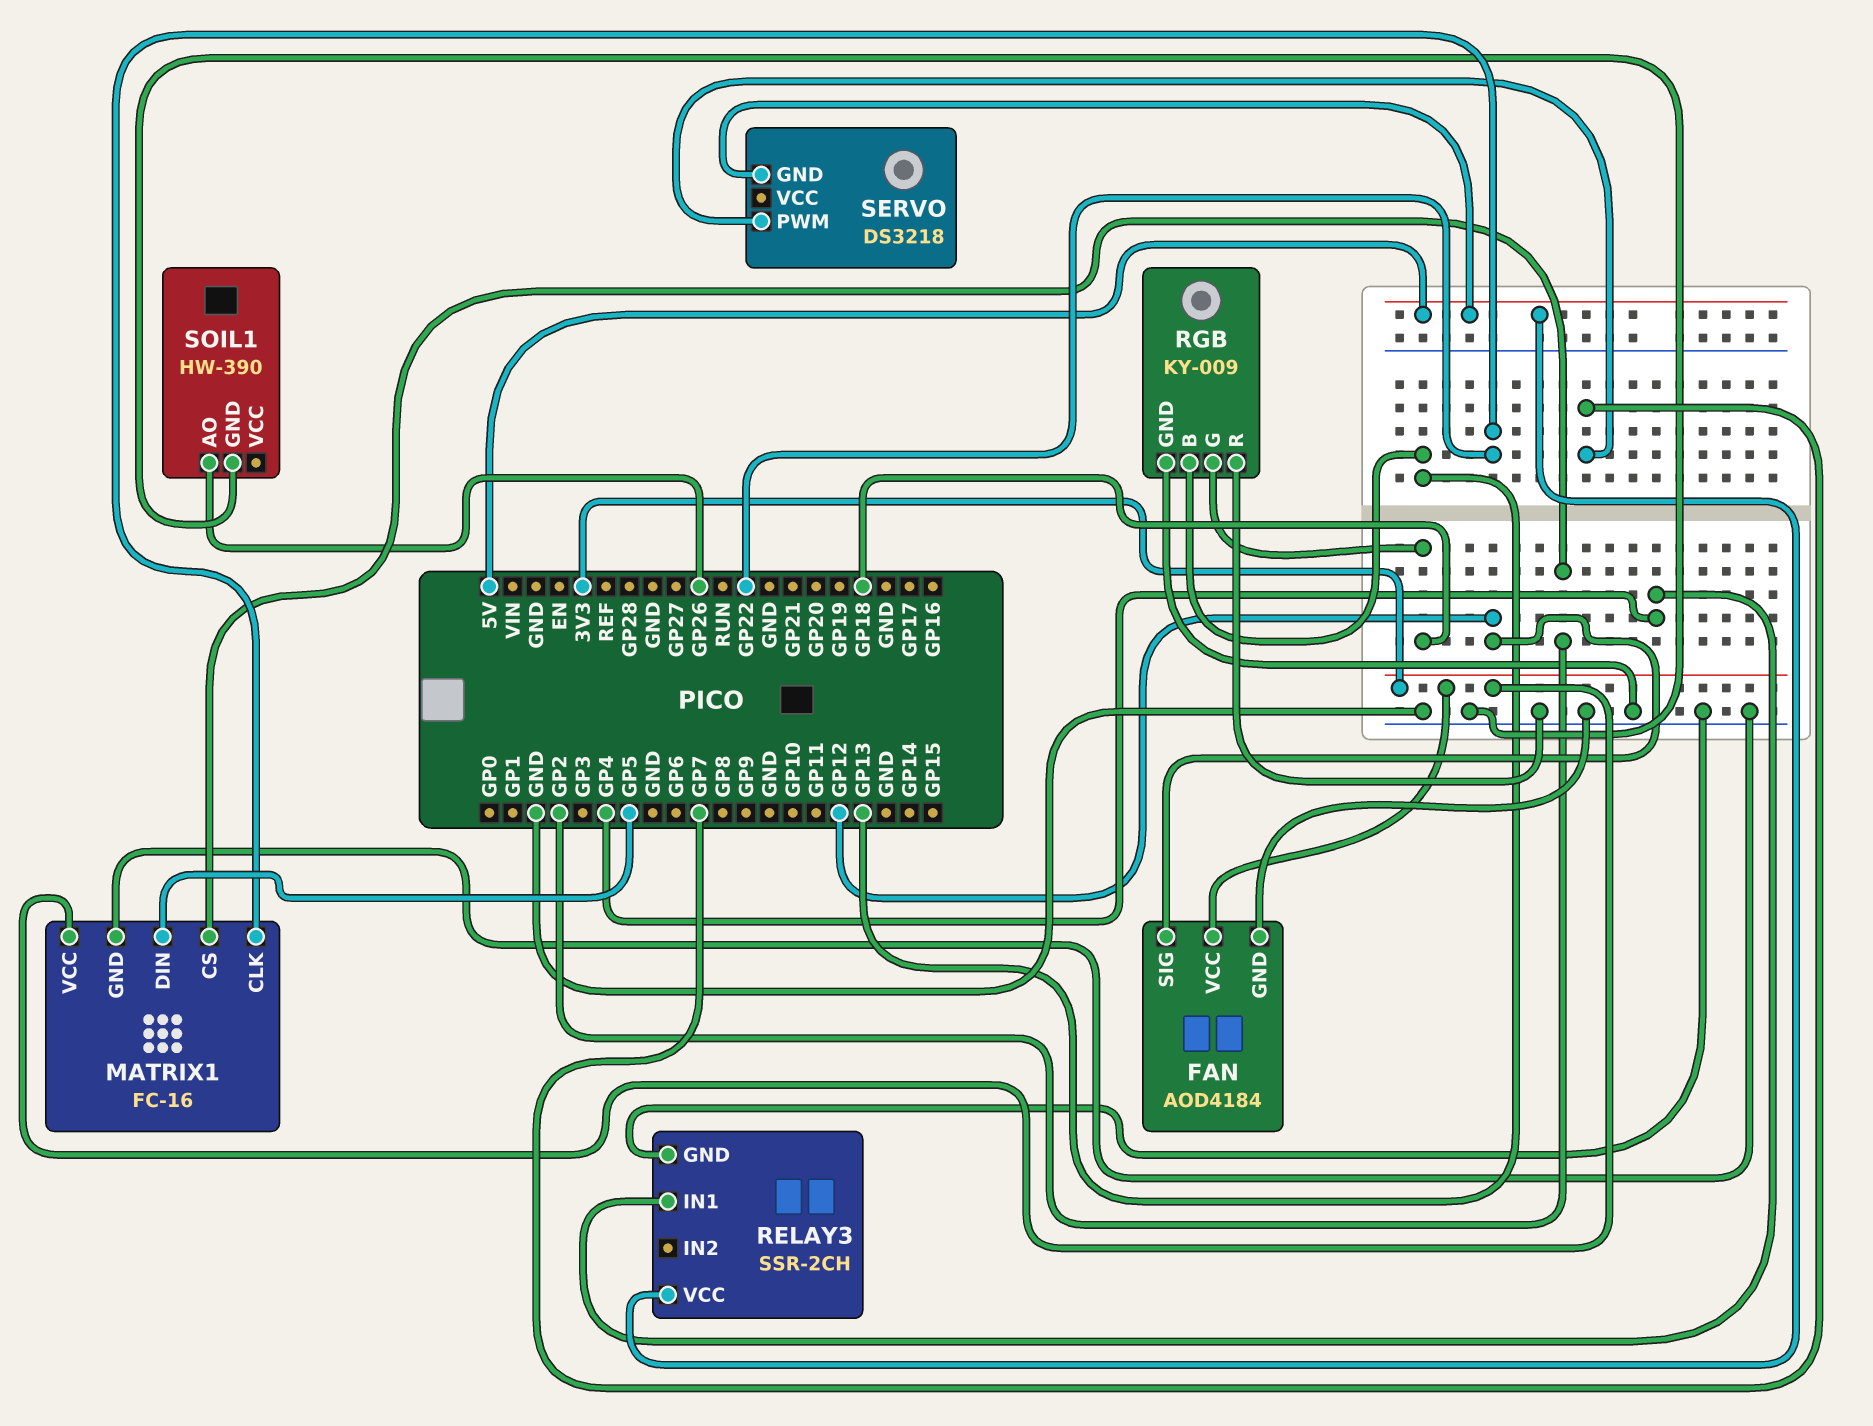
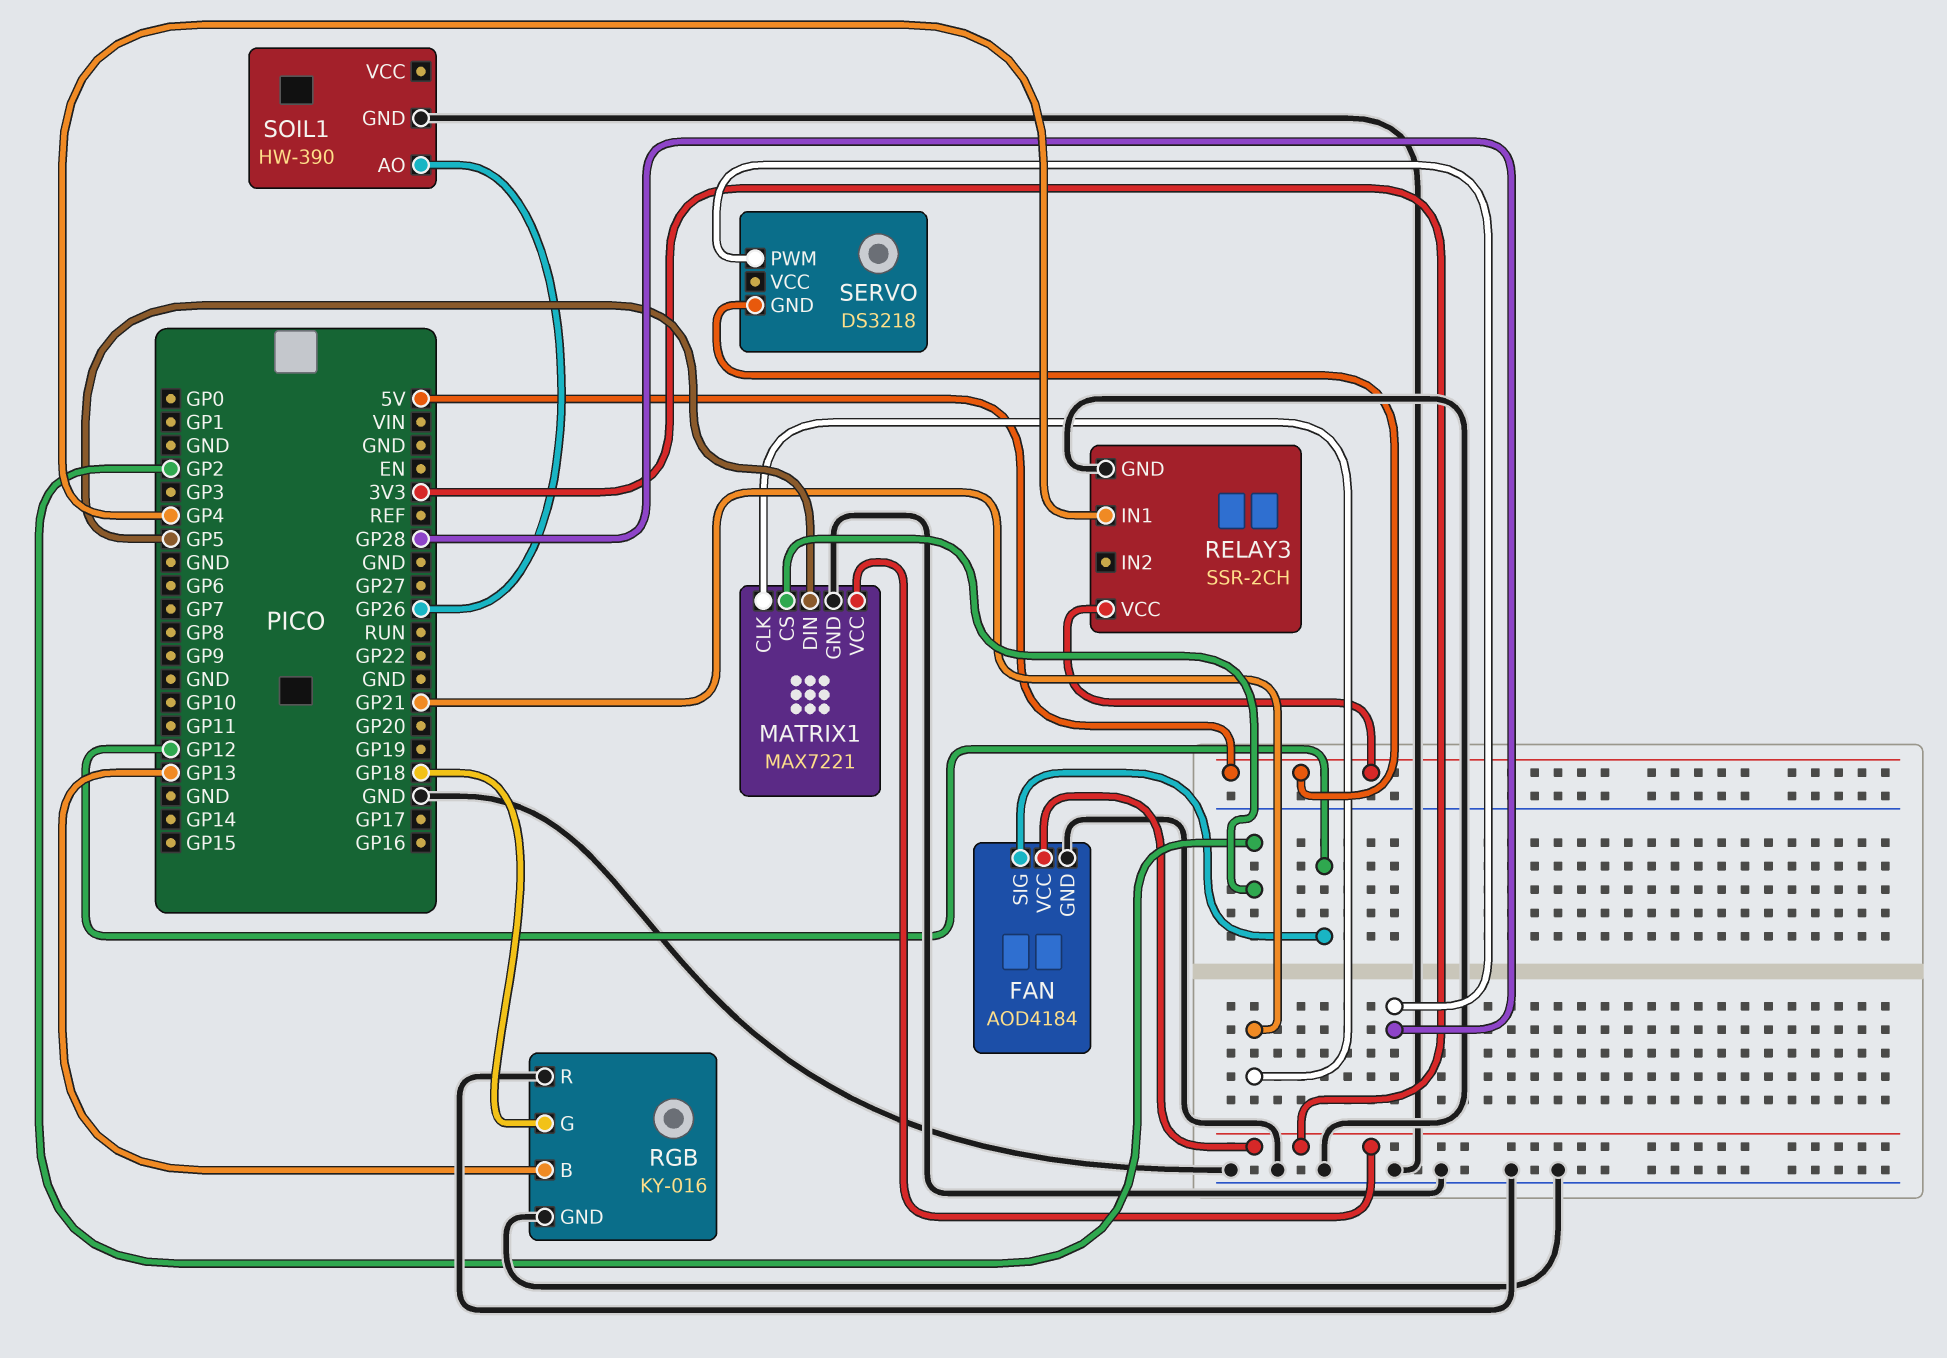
MATRIX1: FC-16 -> MAX7221
MATRIX1 pin CLK: GP22 -> GP21
RGB: KY-009 -> KY-016
SERVO pin PWM: GP7 -> GP28

